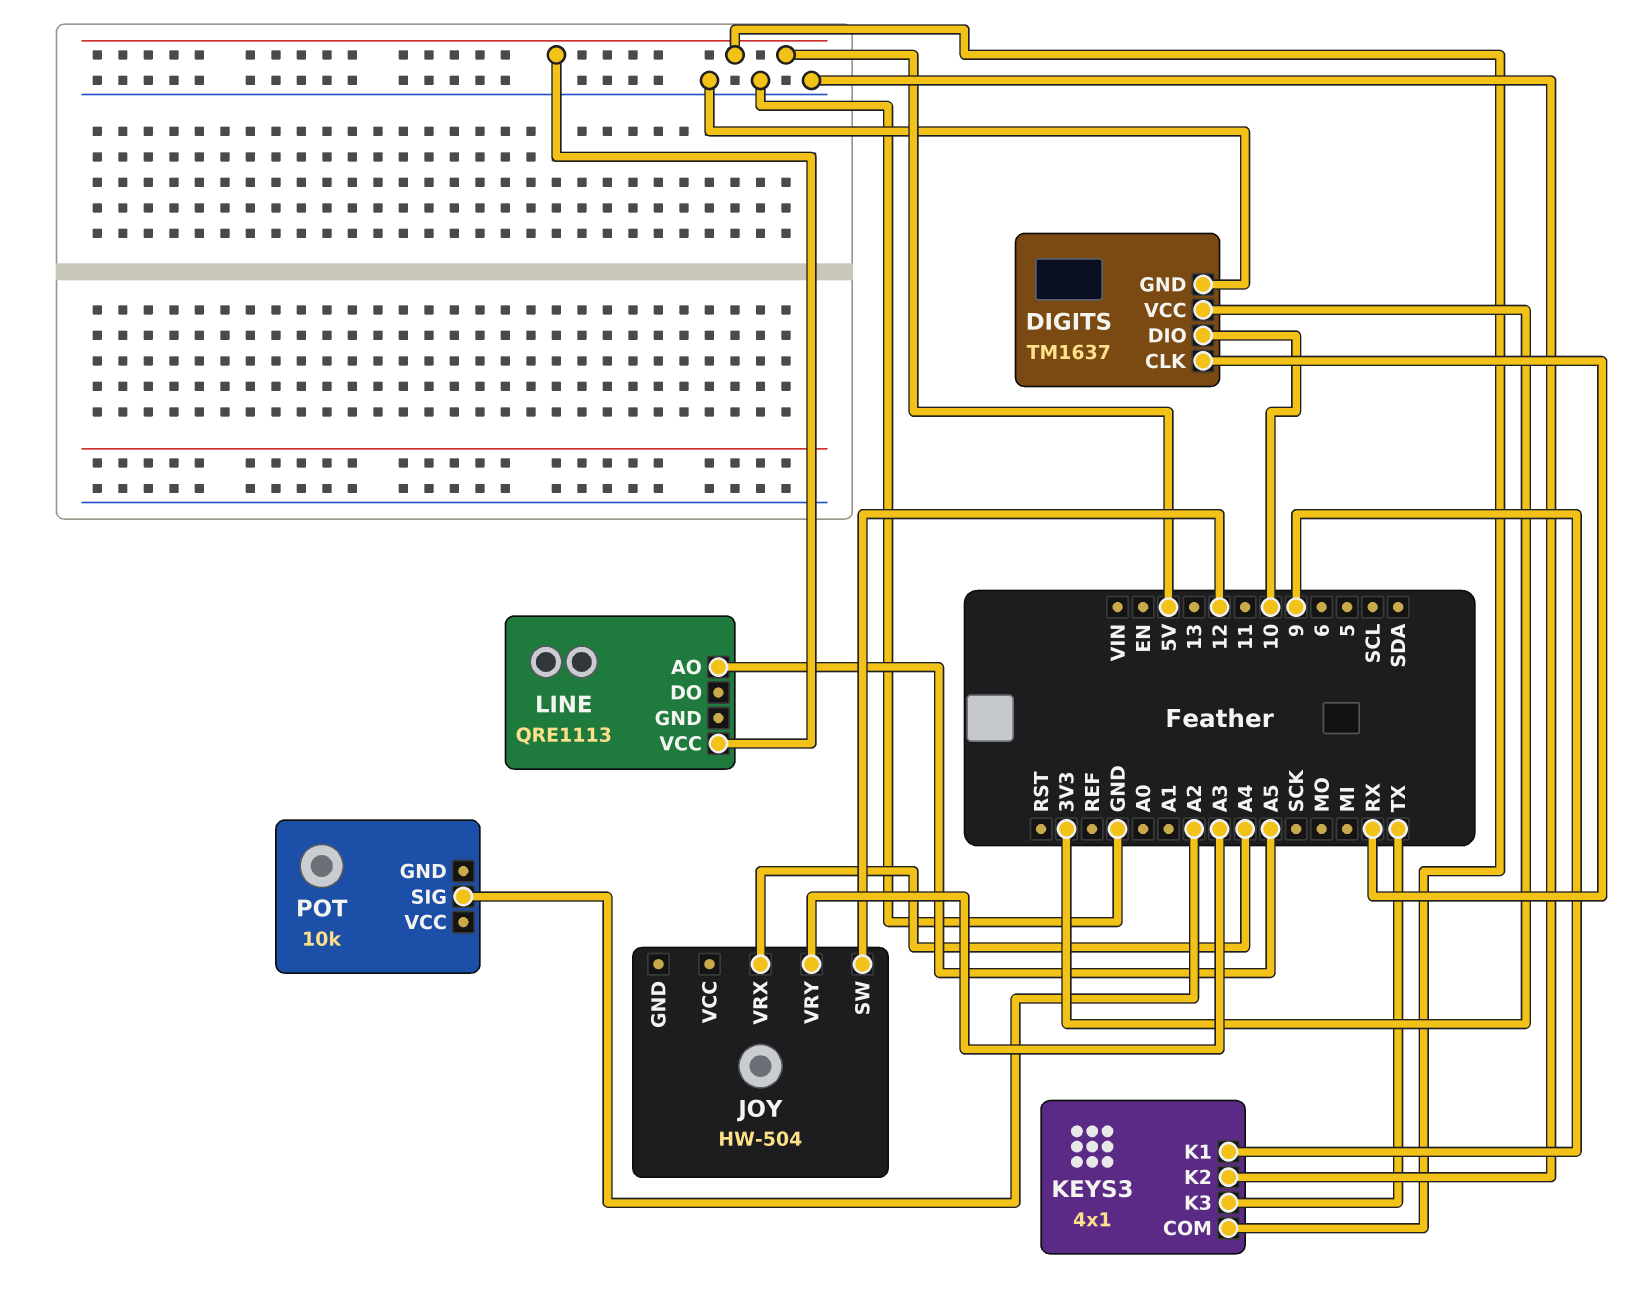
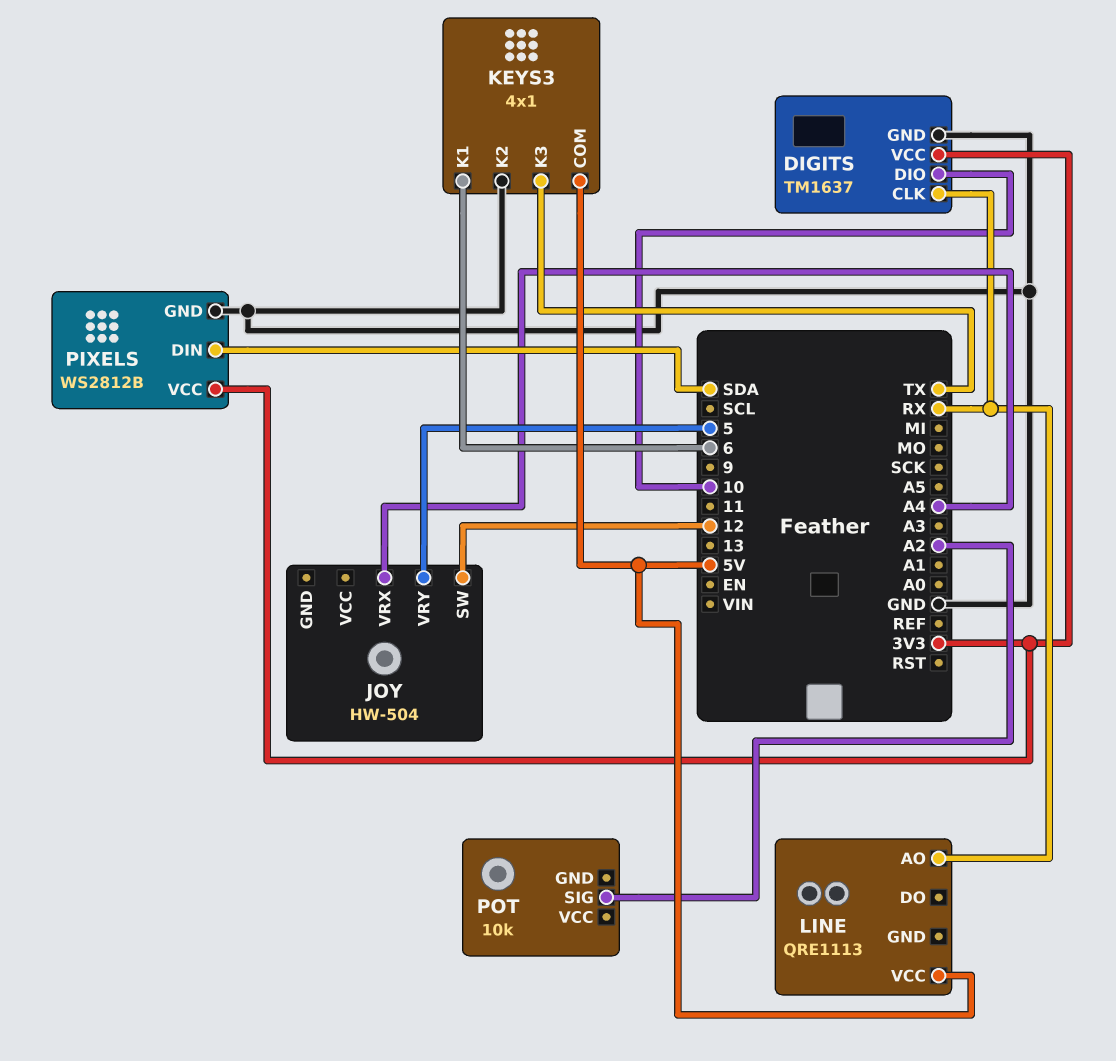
JOY pin VRY: A3 -> 5
KEYS3 pin K1: 9 -> 6
LINE pin AO: A5 -> RX
PIXELS: none -> WS2812B
PIXELS pin DIN: none -> SDA
PIXELS pin GND: none -> GND
PIXELS pin VCC: none -> 3V3

